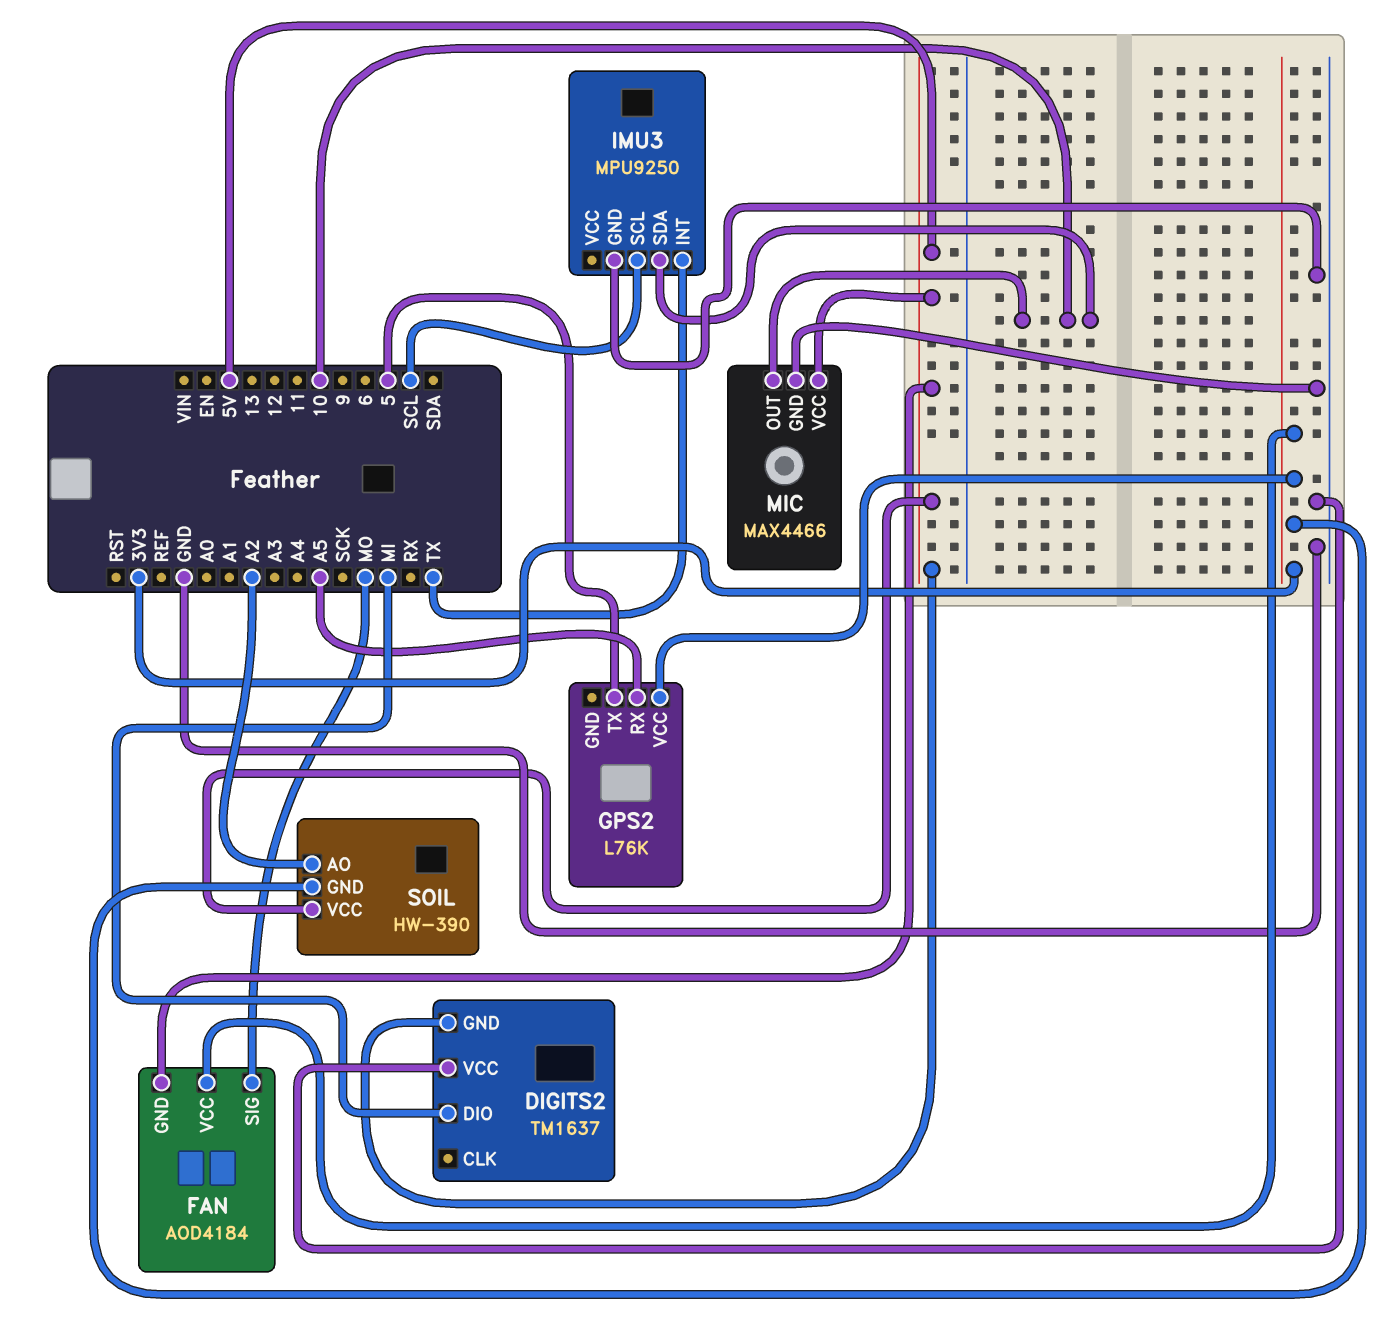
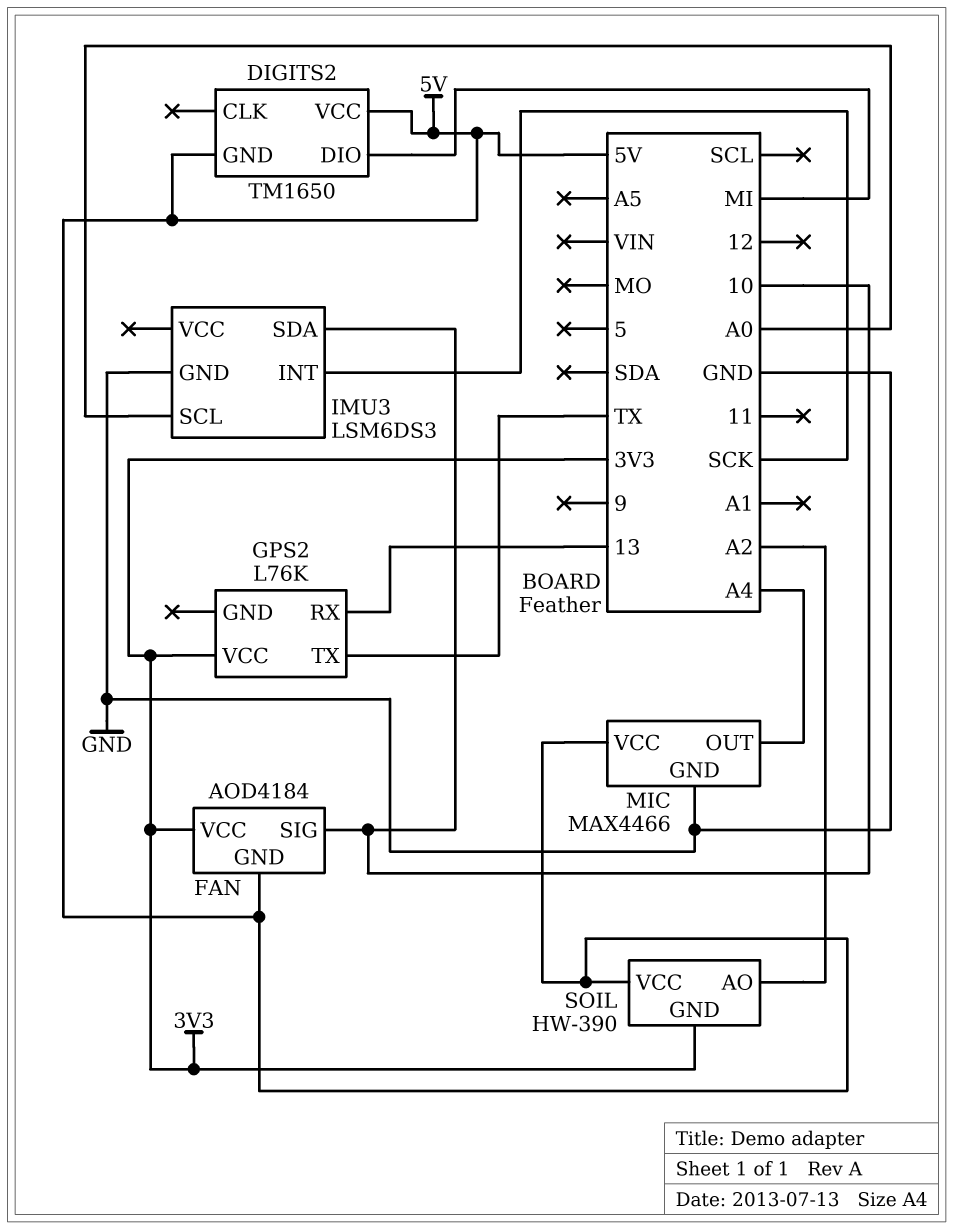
DIGITS2: TM1637 -> TM1650
DIGITS2 pin VCC: GND -> 5V
FAN pin SIG: MO -> 10
GPS2 pin RX: A5 -> 13
GPS2 pin TX: 5 -> TX
IMU3: MPU9250 -> LSM6DS3
IMU3 pin INT: TX -> SCK
IMU3 pin SCL: SCL -> A0
MIC pin OUT: 10 -> A4

